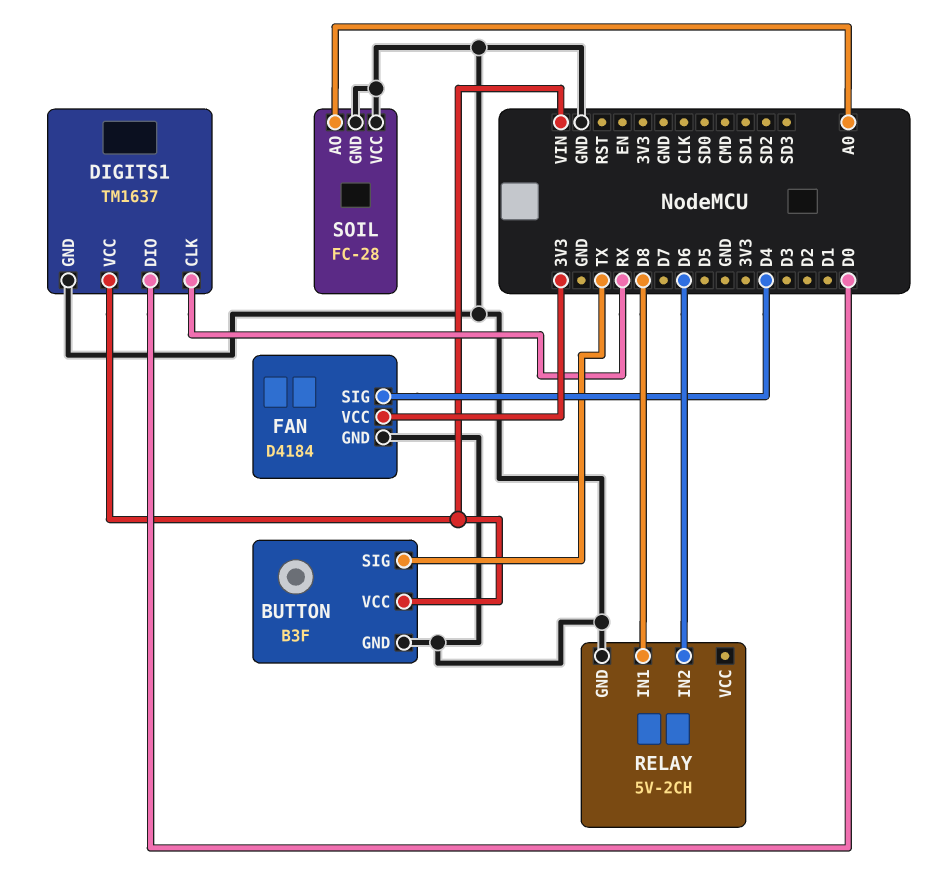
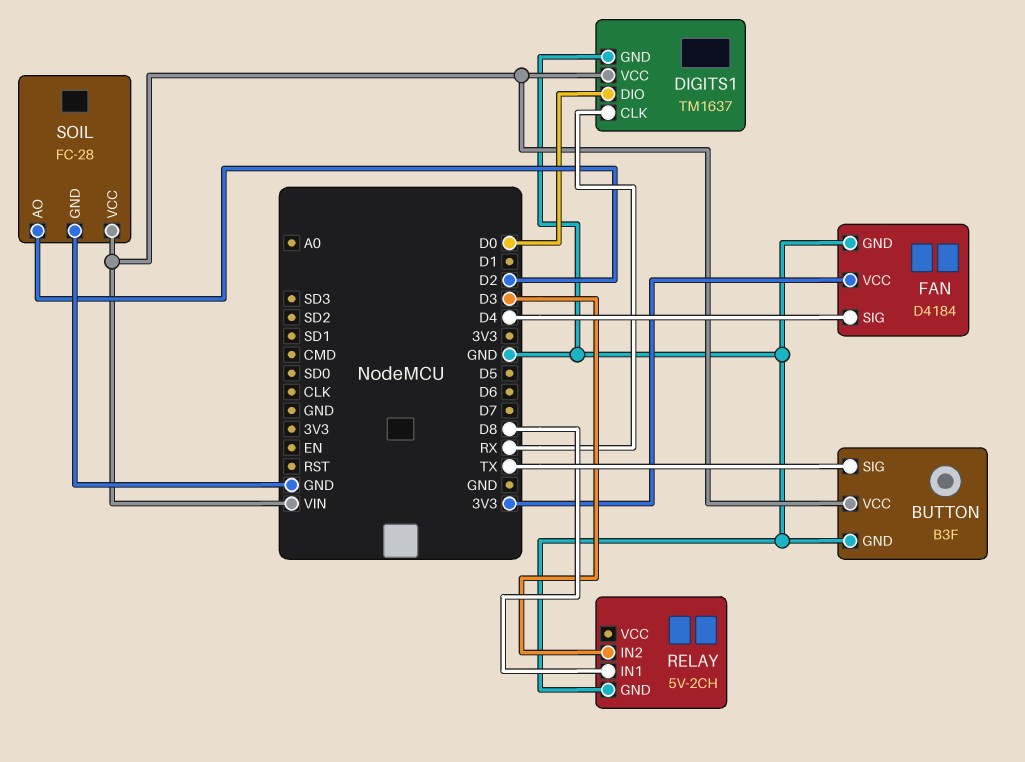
RELAY pin IN2: D6 -> D3
SOIL pin AO: A0 -> D2
SOIL pin VCC: GND -> VIN

